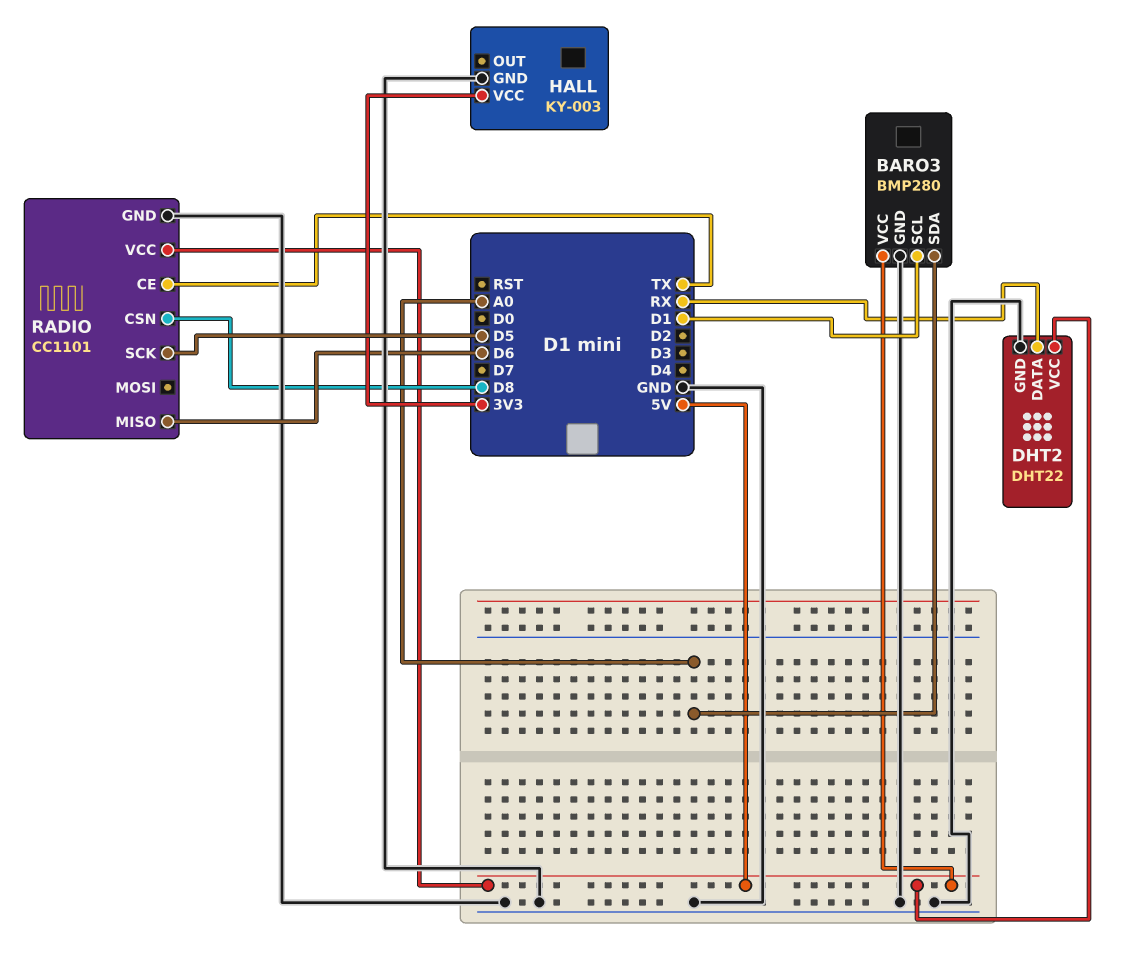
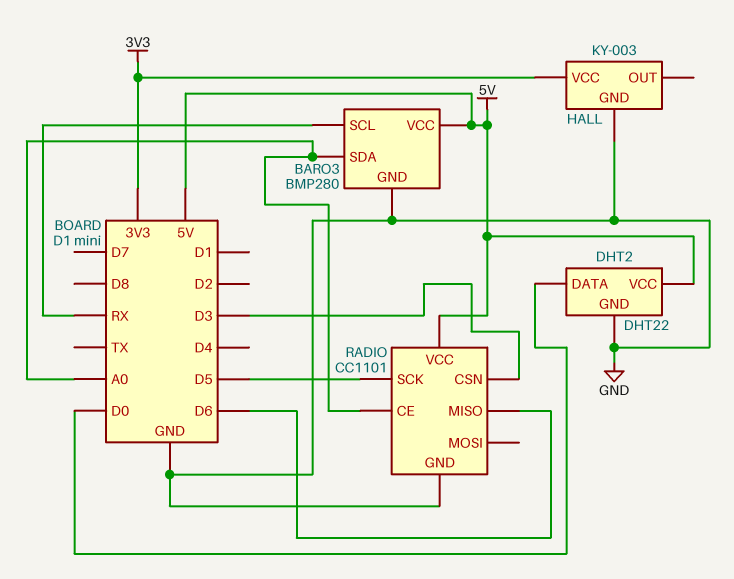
BARO3 pin SCL: D1 -> RX
DHT2 pin DATA: RX -> D0
RADIO pin CE: TX -> A0
RADIO pin CSN: D8 -> D3

